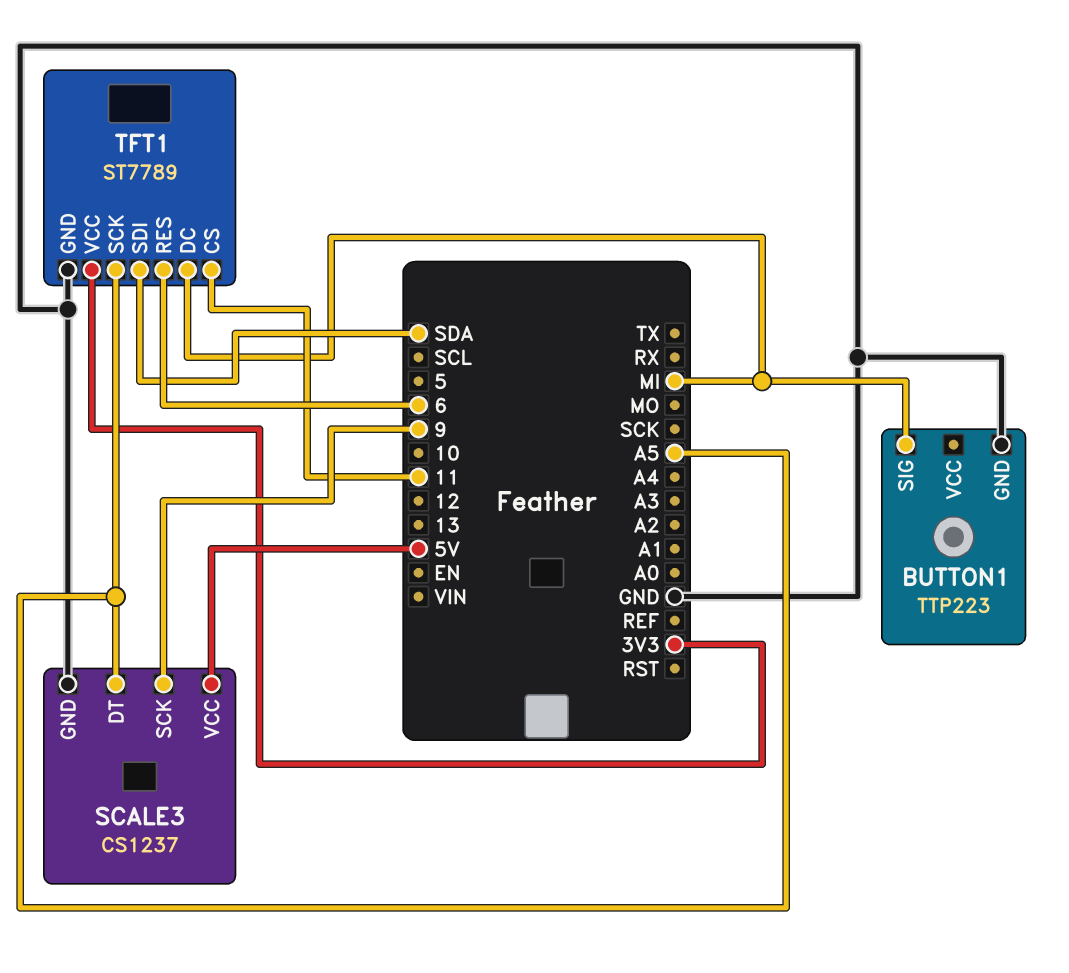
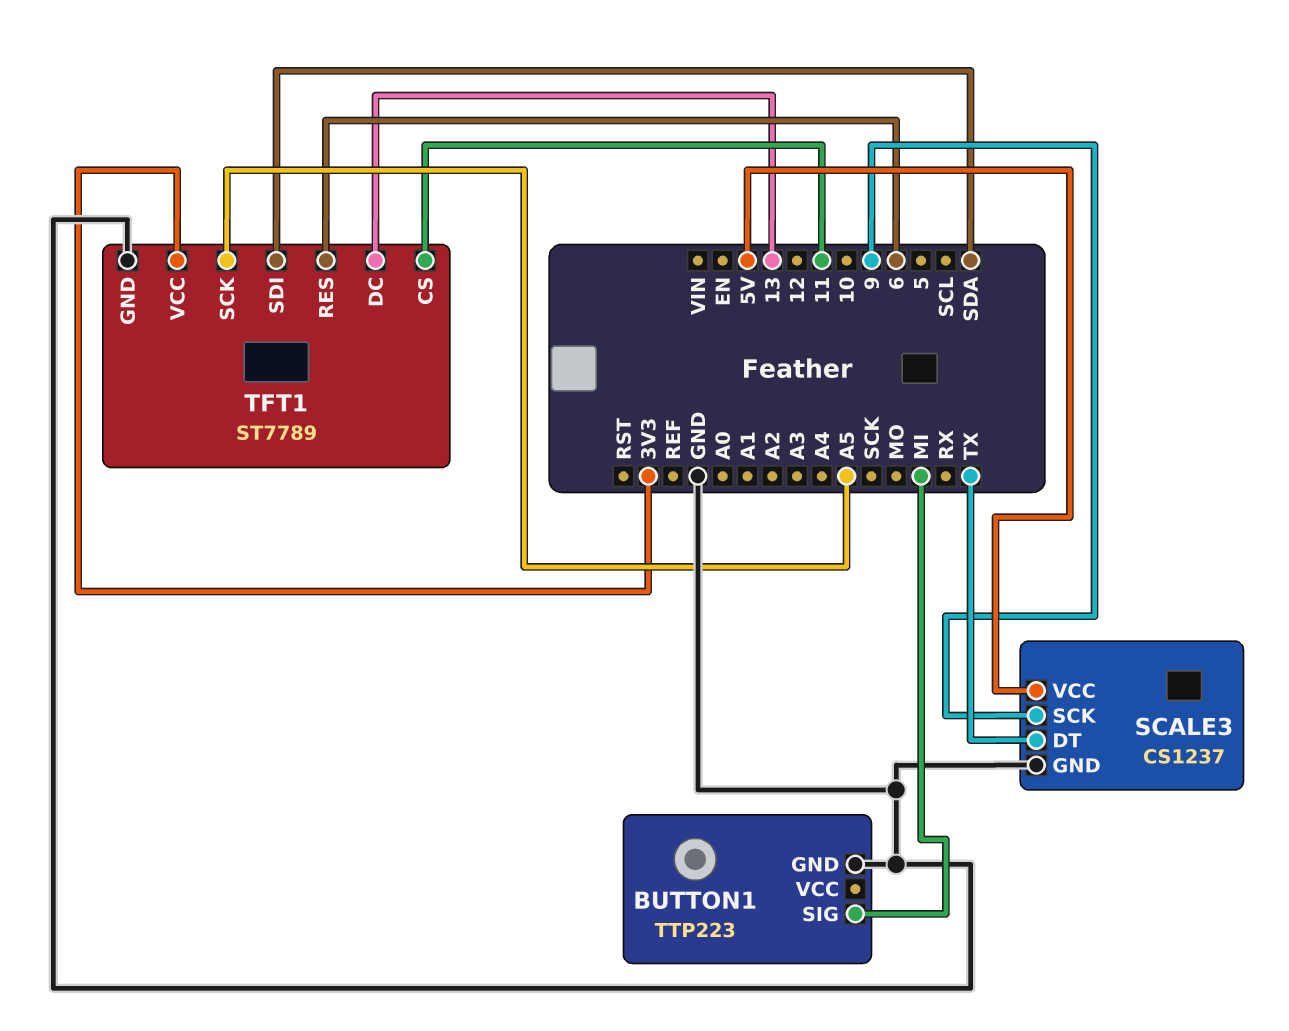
SCALE3 pin DT: A5 -> TX
TFT1 pin DC: MI -> 13

